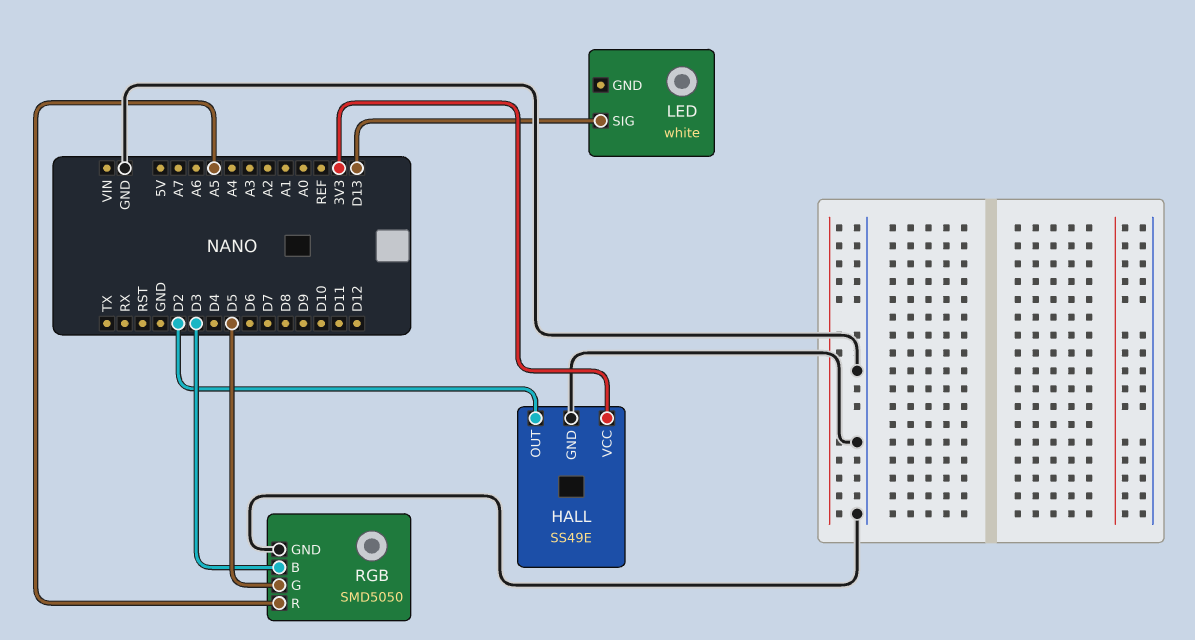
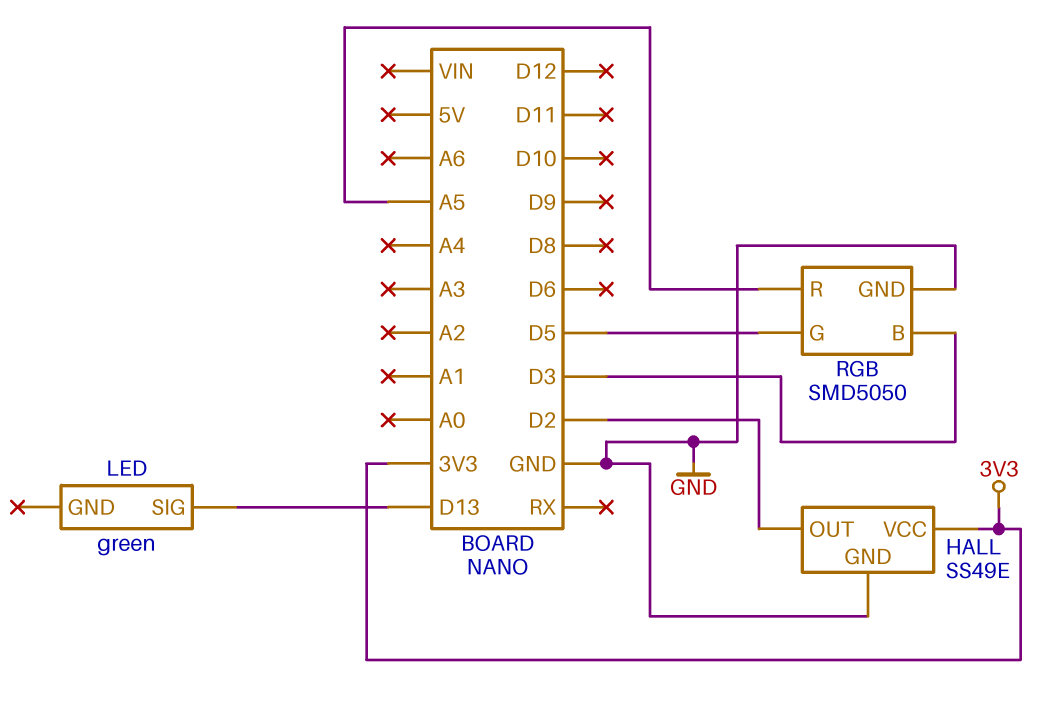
LED: white -> green

